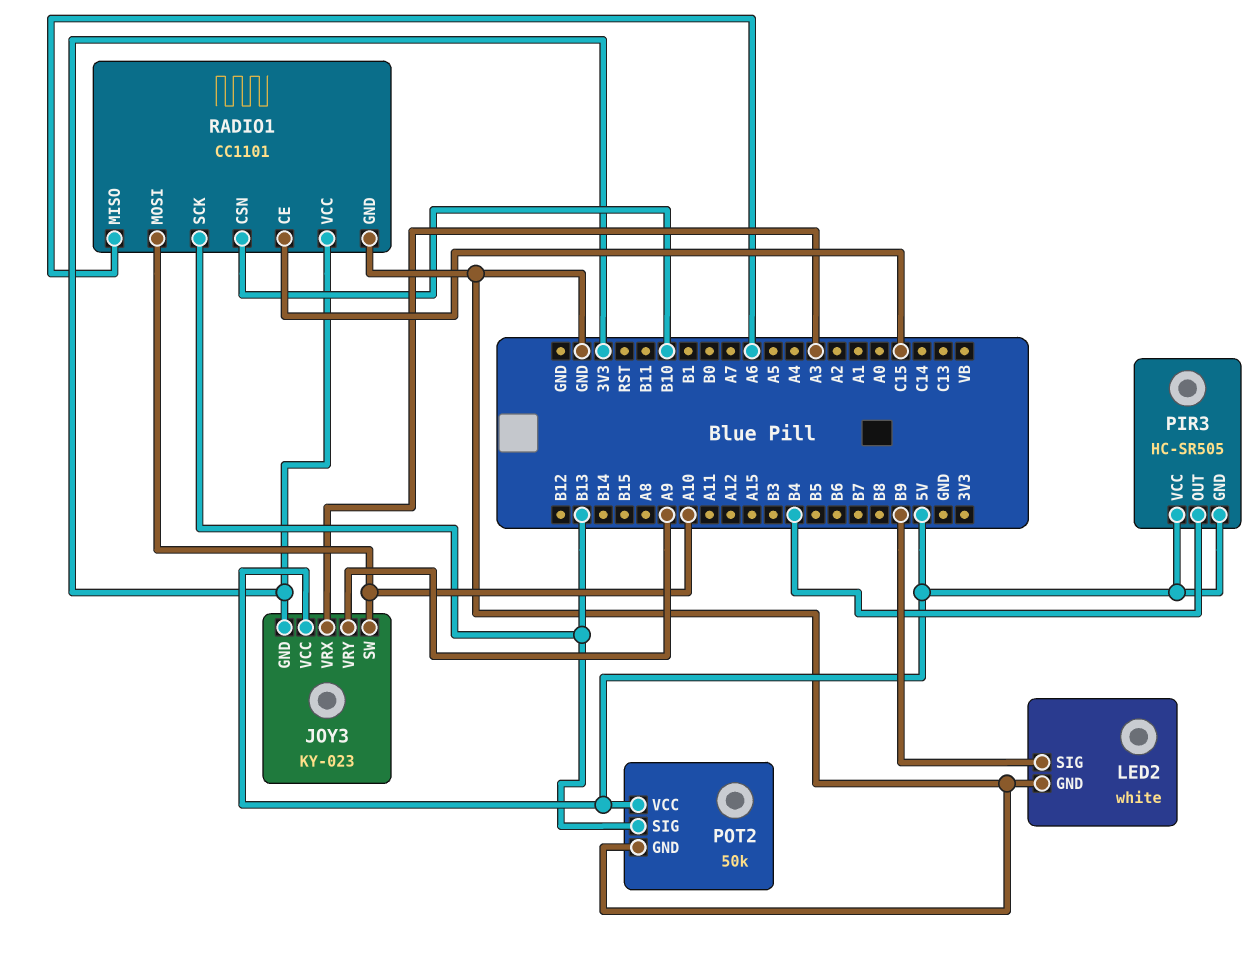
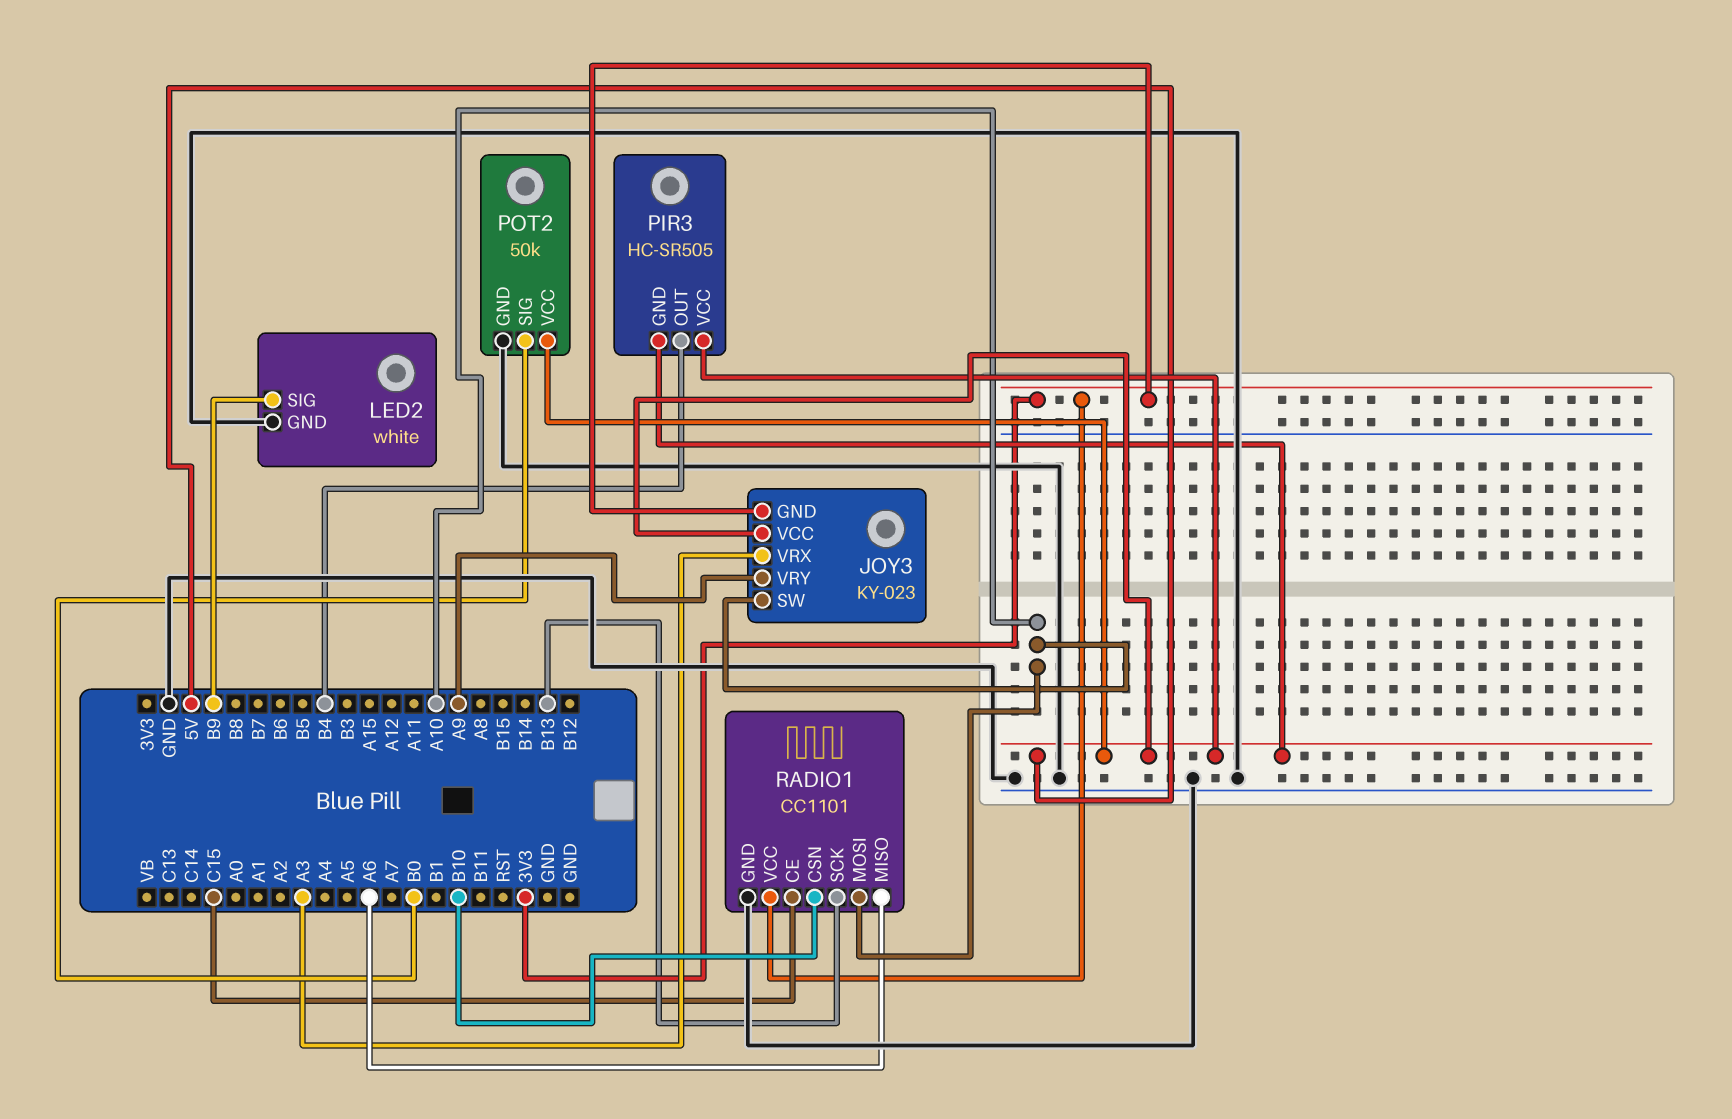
POT2 pin SIG: B13 -> B0

